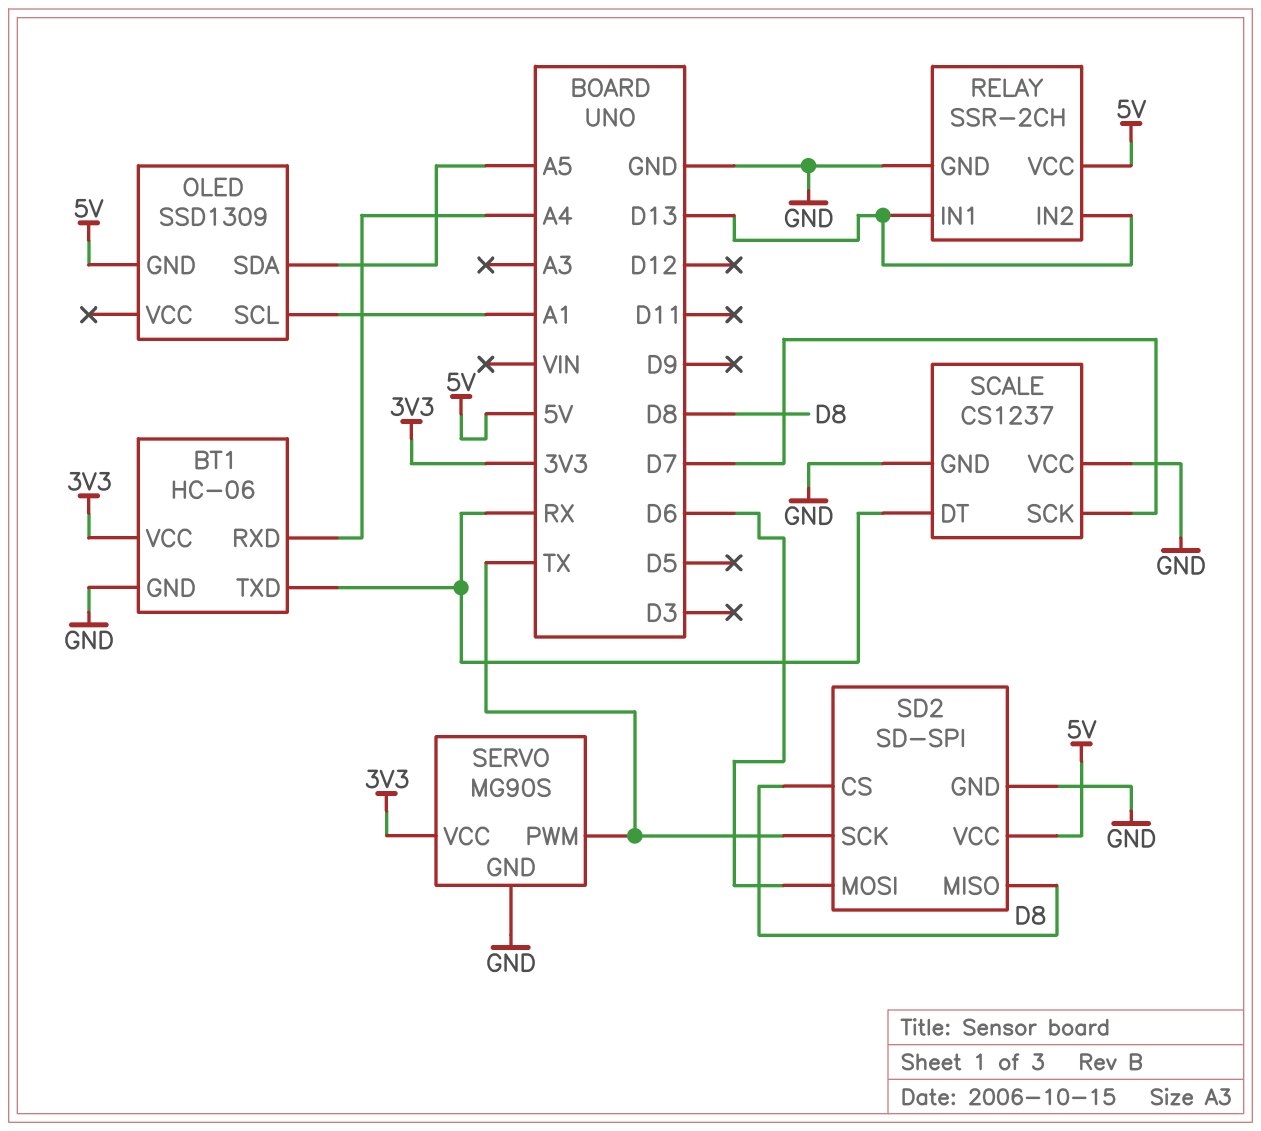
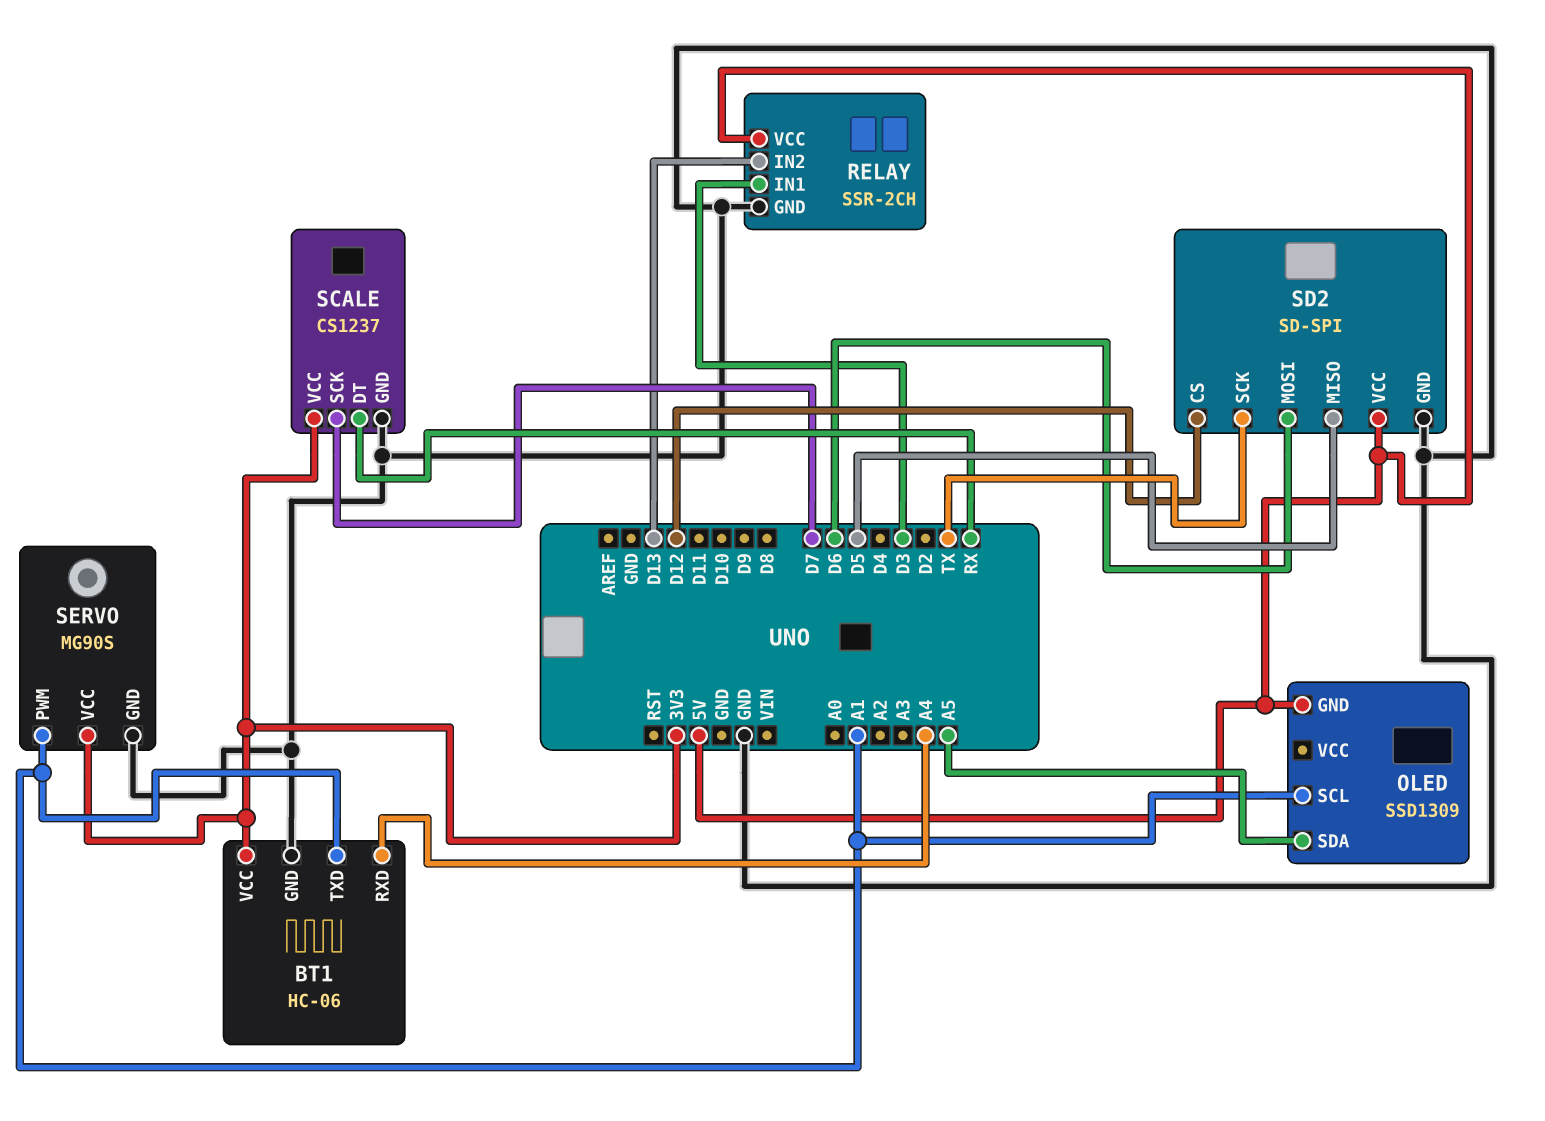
BT1 pin TXD: RX -> A1
RELAY pin IN1: D13 -> D3
SCALE pin VCC: GND -> 3V3
SD2 pin CS: D8 -> D12
SD2 pin MISO: D8 -> D5
SERVO pin PWM: TX -> A1

